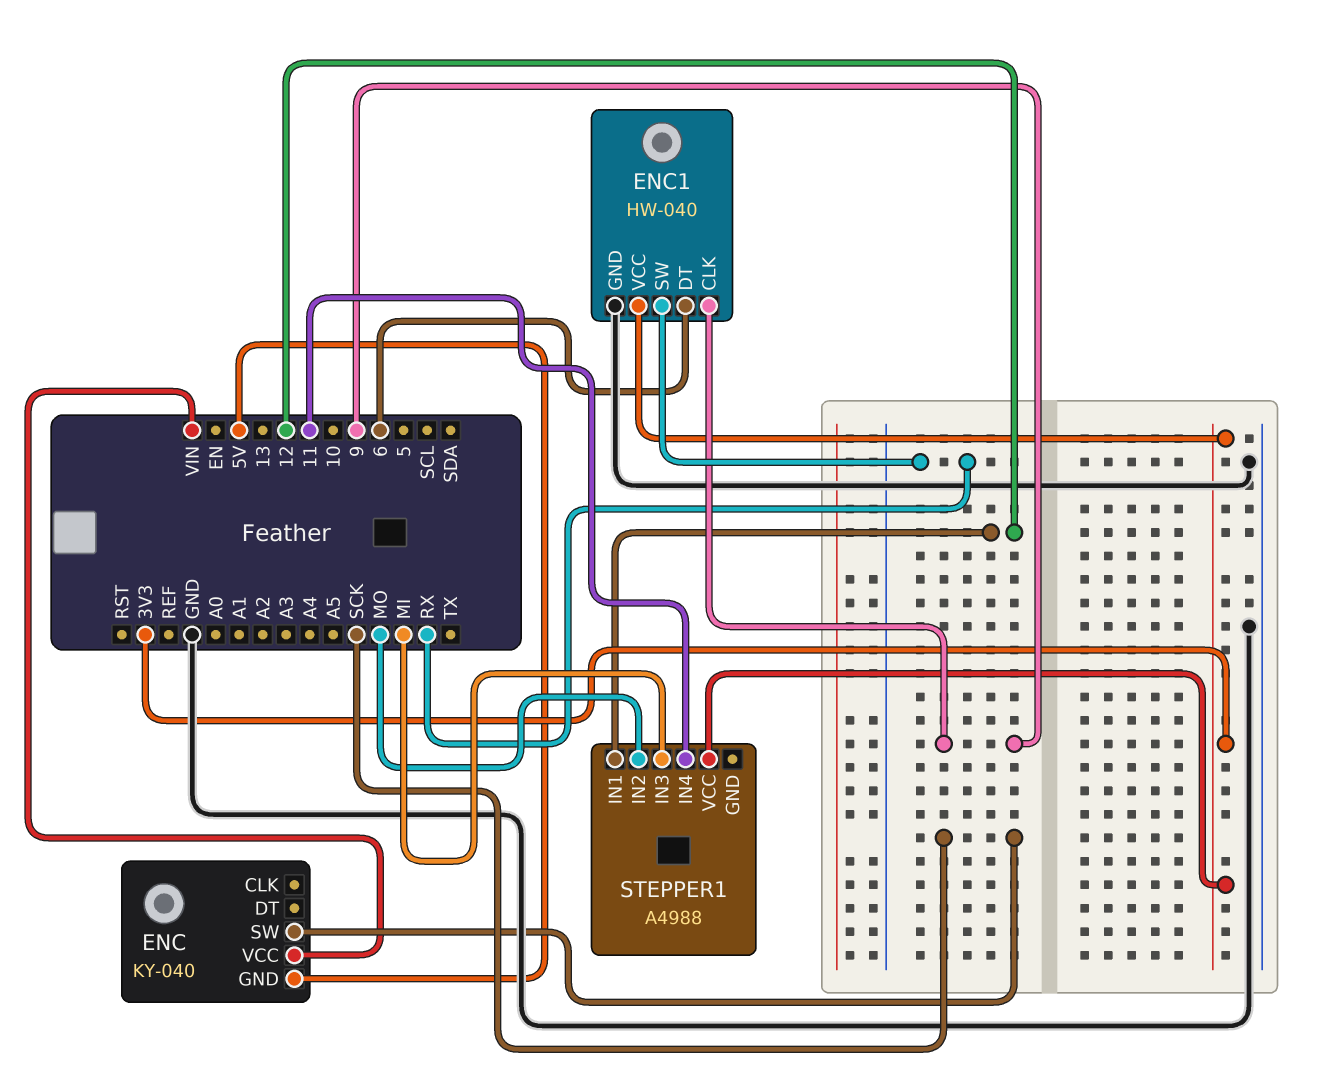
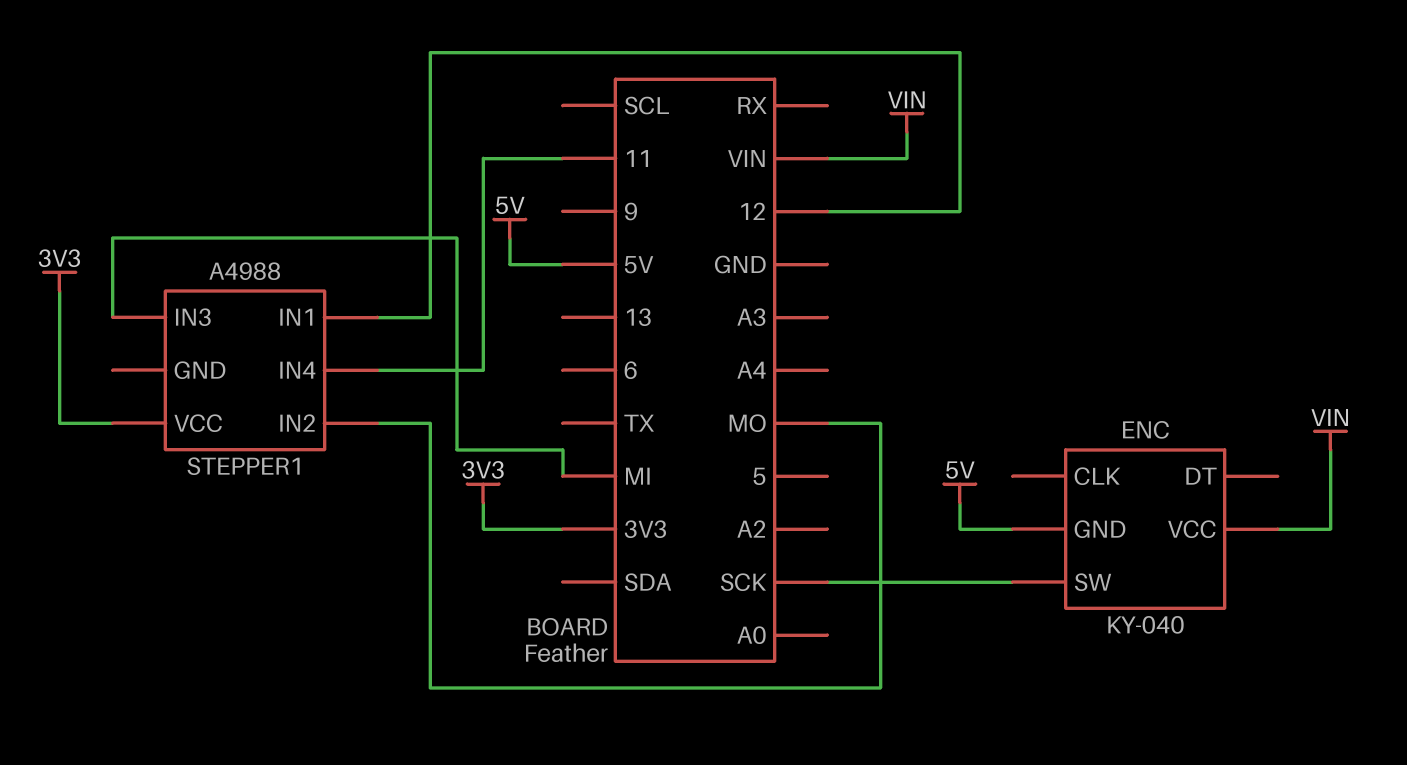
ENC1: HW-040 -> none
ENC1 pin CLK: 9 -> none
ENC1 pin DT: 6 -> none
ENC1 pin GND: GND -> none
ENC1 pin SW: RX -> none
ENC1 pin VCC: 3V3 -> none

